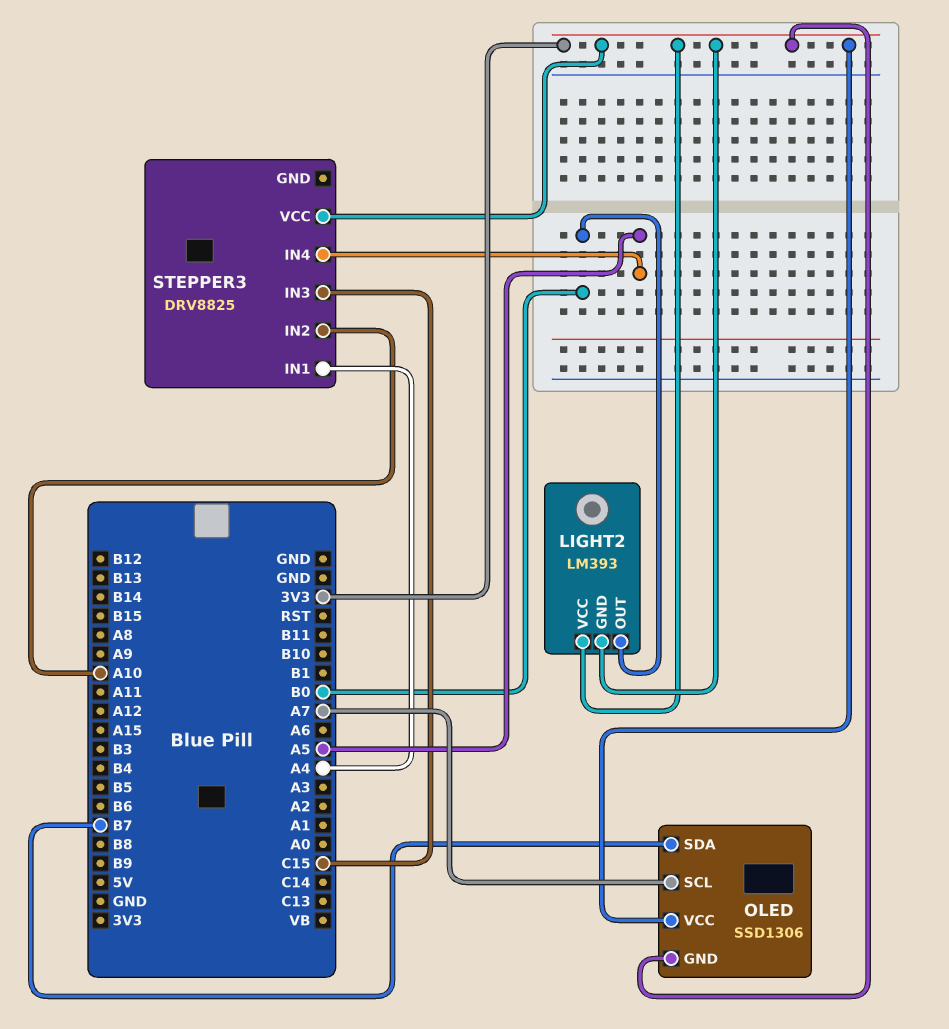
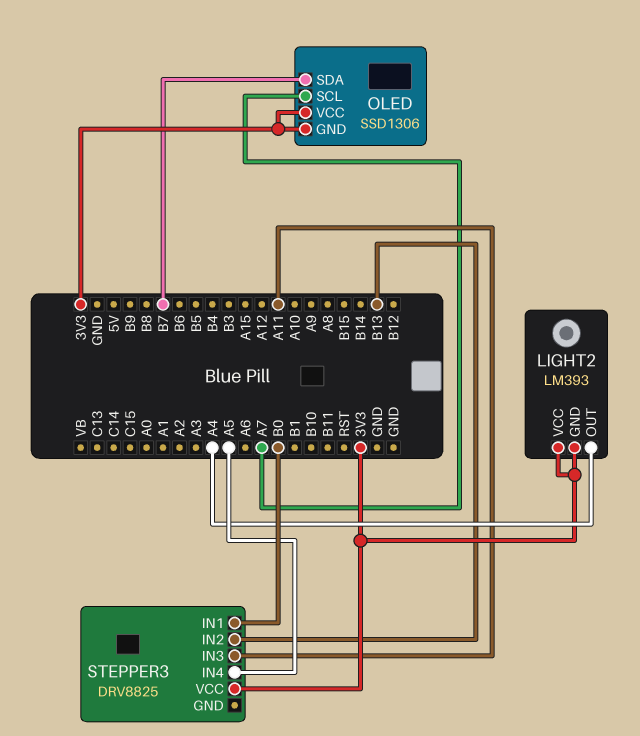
LIGHT2 pin OUT: B0 -> A4
STEPPER3 pin IN1: A4 -> B0
STEPPER3 pin IN2: A10 -> B13
STEPPER3 pin IN3: C15 -> A11

